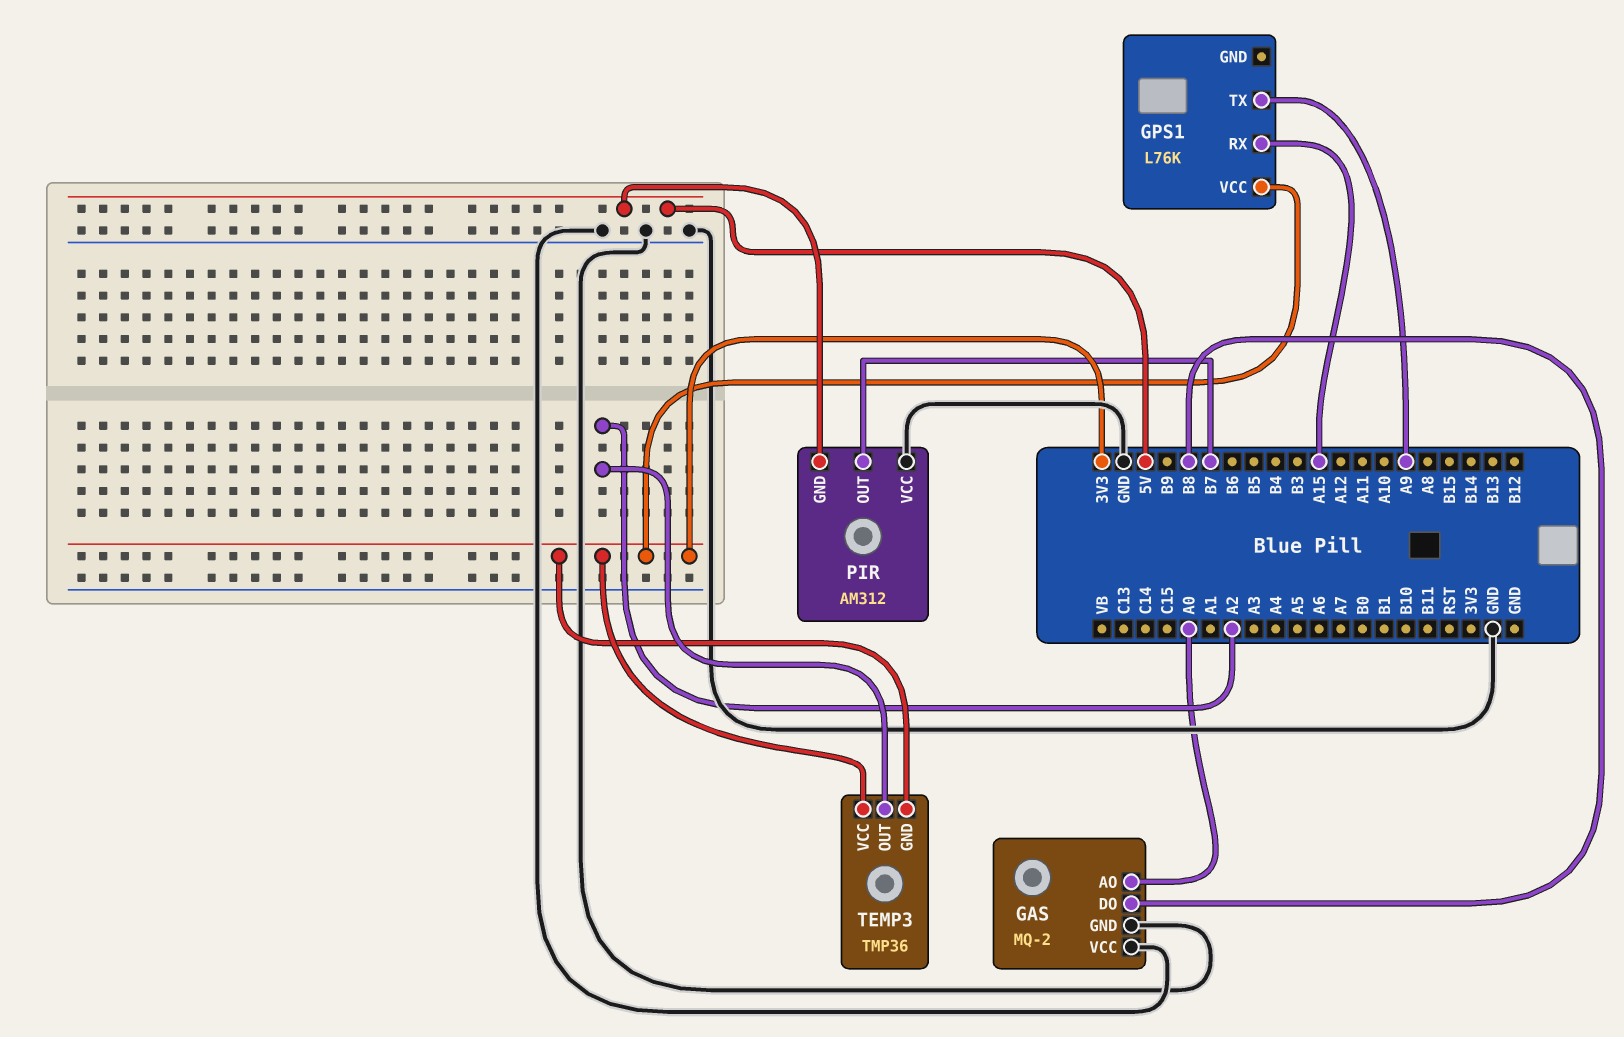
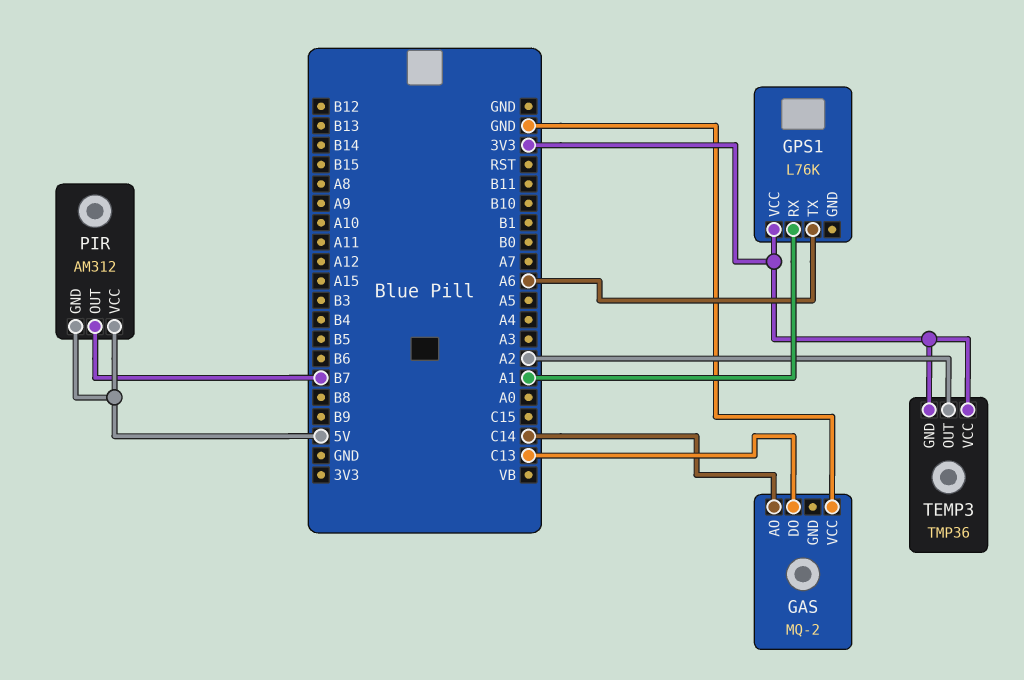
GAS pin AO: A0 -> C14
GAS pin DO: B8 -> C13
GAS pin GND: GND -> none
GPS1 pin RX: A15 -> A1
GPS1 pin TX: A9 -> A6
PIR pin VCC: GND -> 5V

